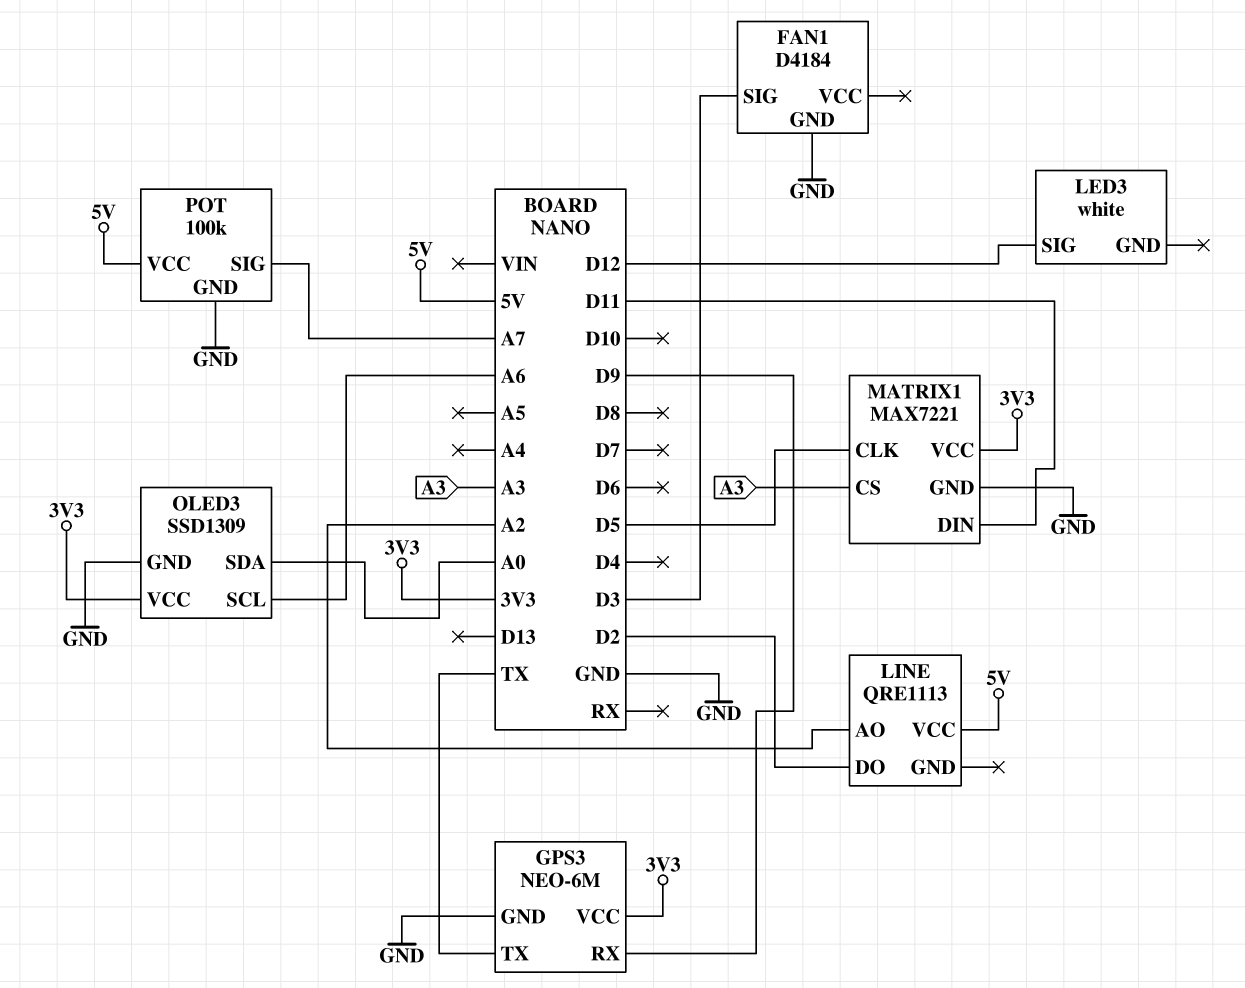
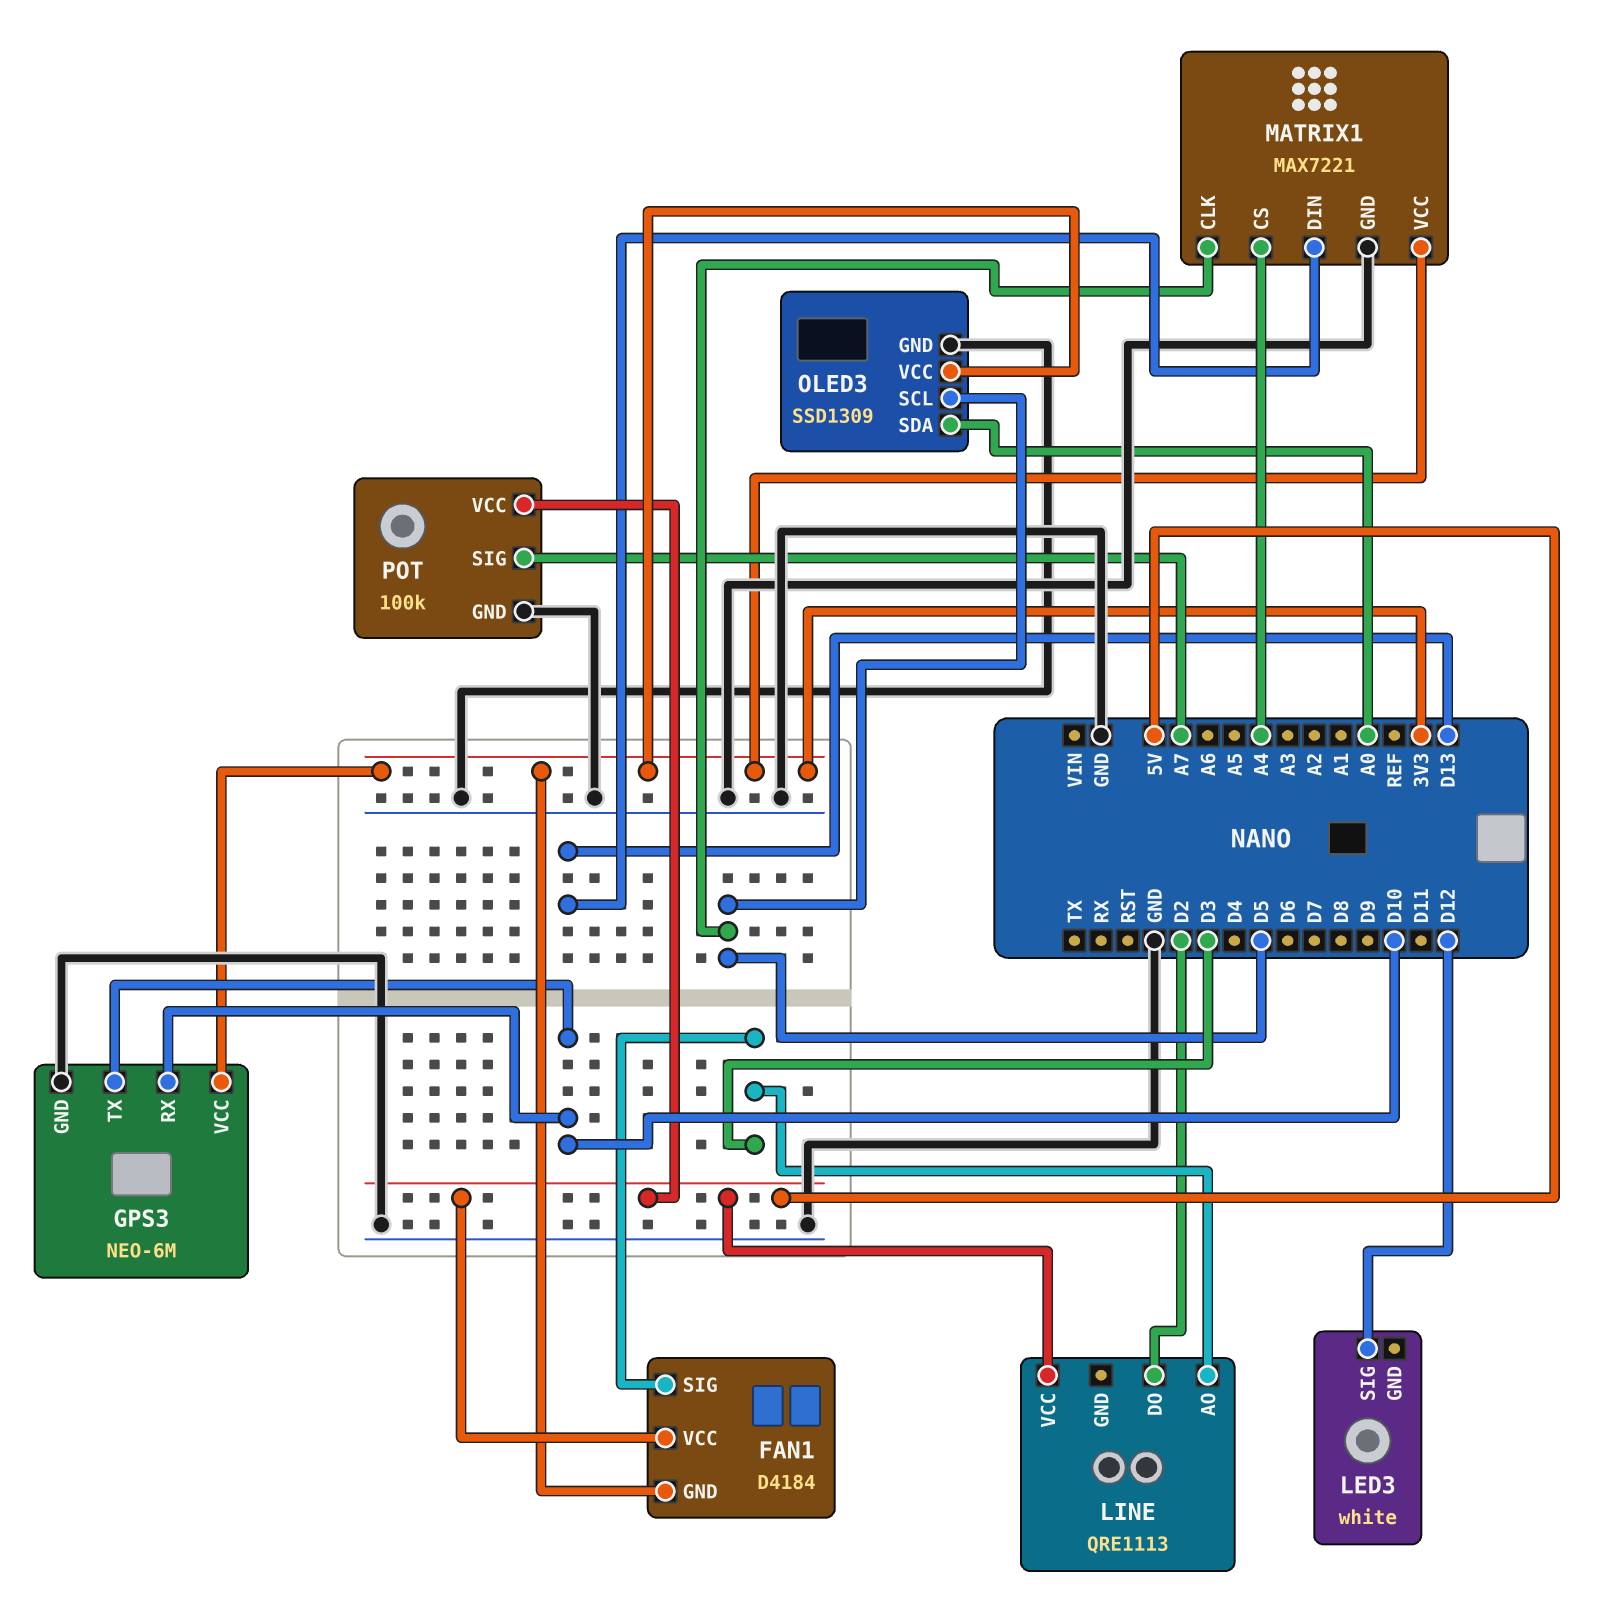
FAN1 pin GND: GND -> 3V3
FAN1 pin VCC: none -> 5V
GPS3 pin RX: D9 -> D10
GPS3 pin TX: TX -> D10
LINE pin AO: A2 -> D3
MATRIX1 pin CS: A3 -> A4
MATRIX1 pin DIN: D11 -> D13
OLED3 pin SCL: A6 -> D5

